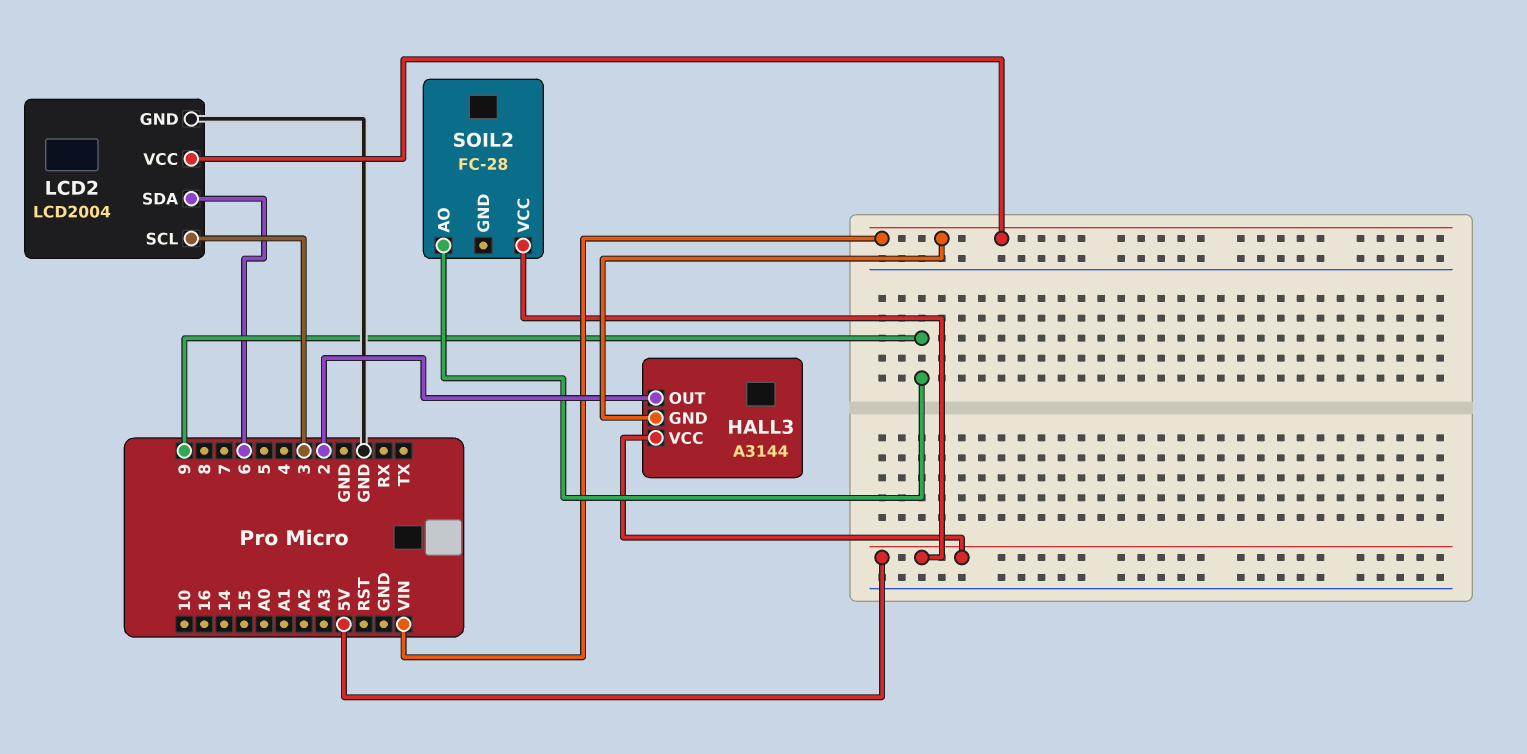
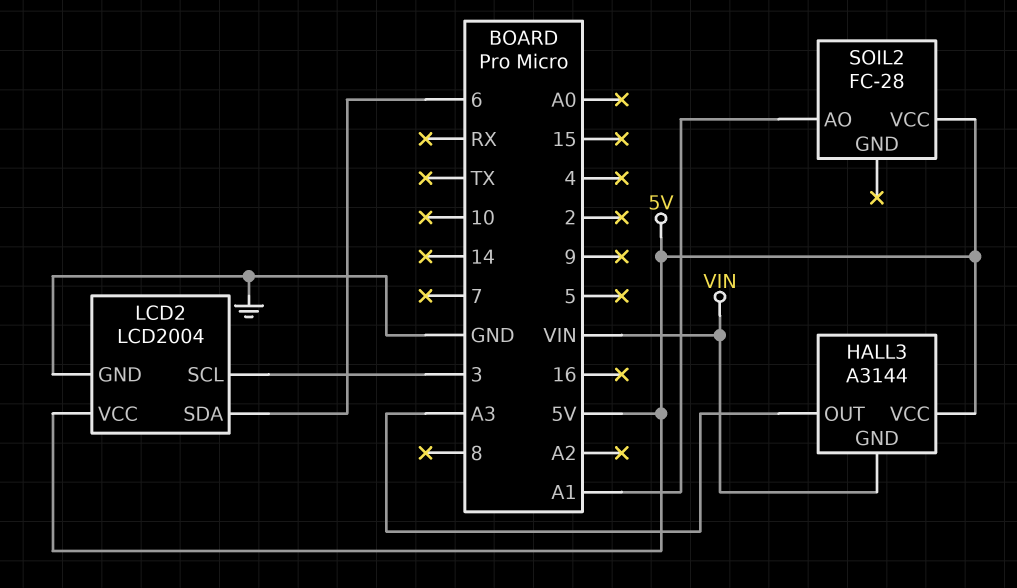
HALL3 pin OUT: 2 -> A3
LCD2 pin VCC: VIN -> 5V
SOIL2 pin AO: 9 -> A1

